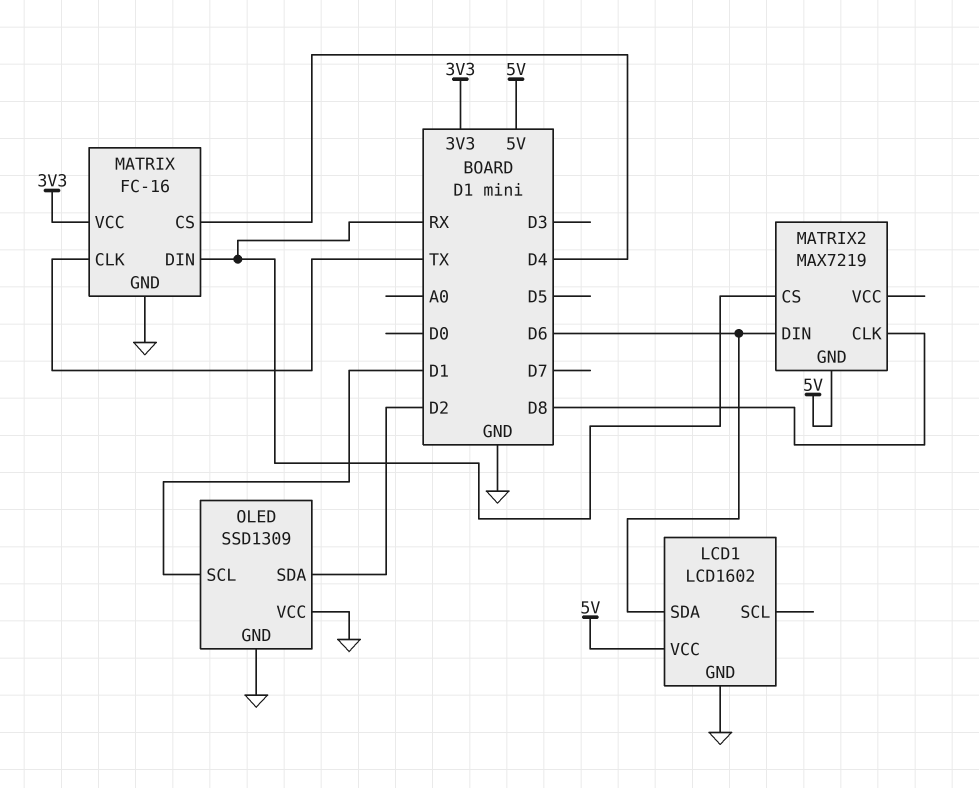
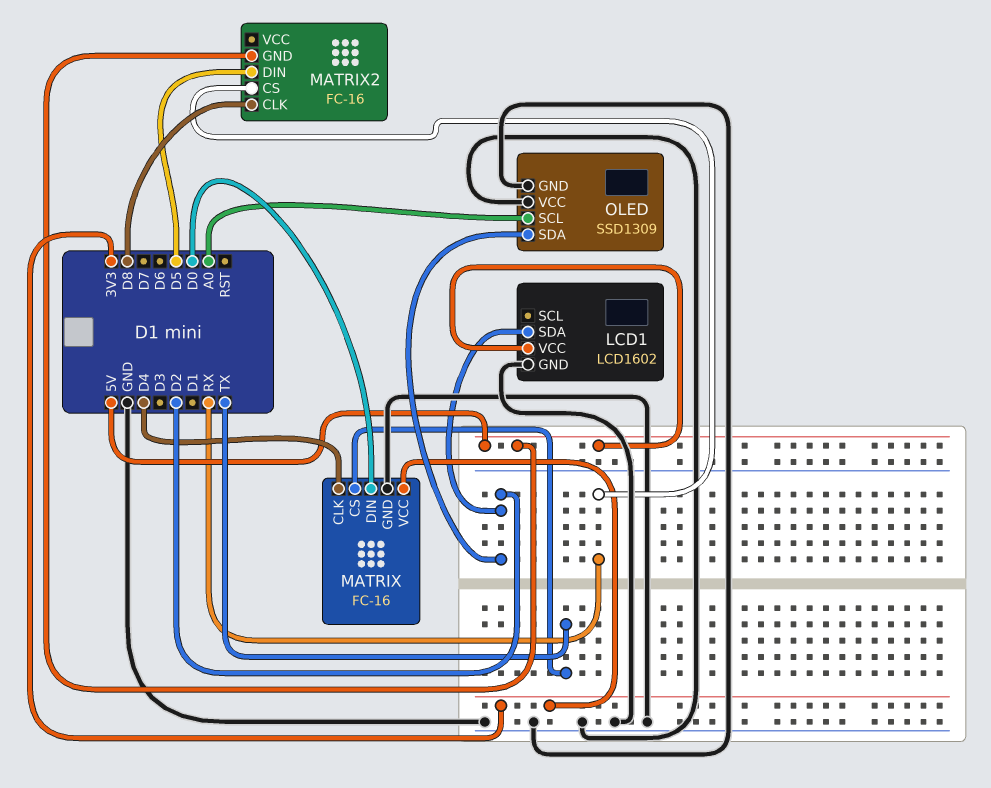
LCD1 pin SDA: D6 -> D2
MATRIX pin CLK: TX -> D4
MATRIX pin CS: D4 -> TX
MATRIX pin DIN: RX -> D0
MATRIX2: MAX7219 -> FC-16
MATRIX2 pin DIN: D6 -> D5
OLED pin SCL: D1 -> A0

